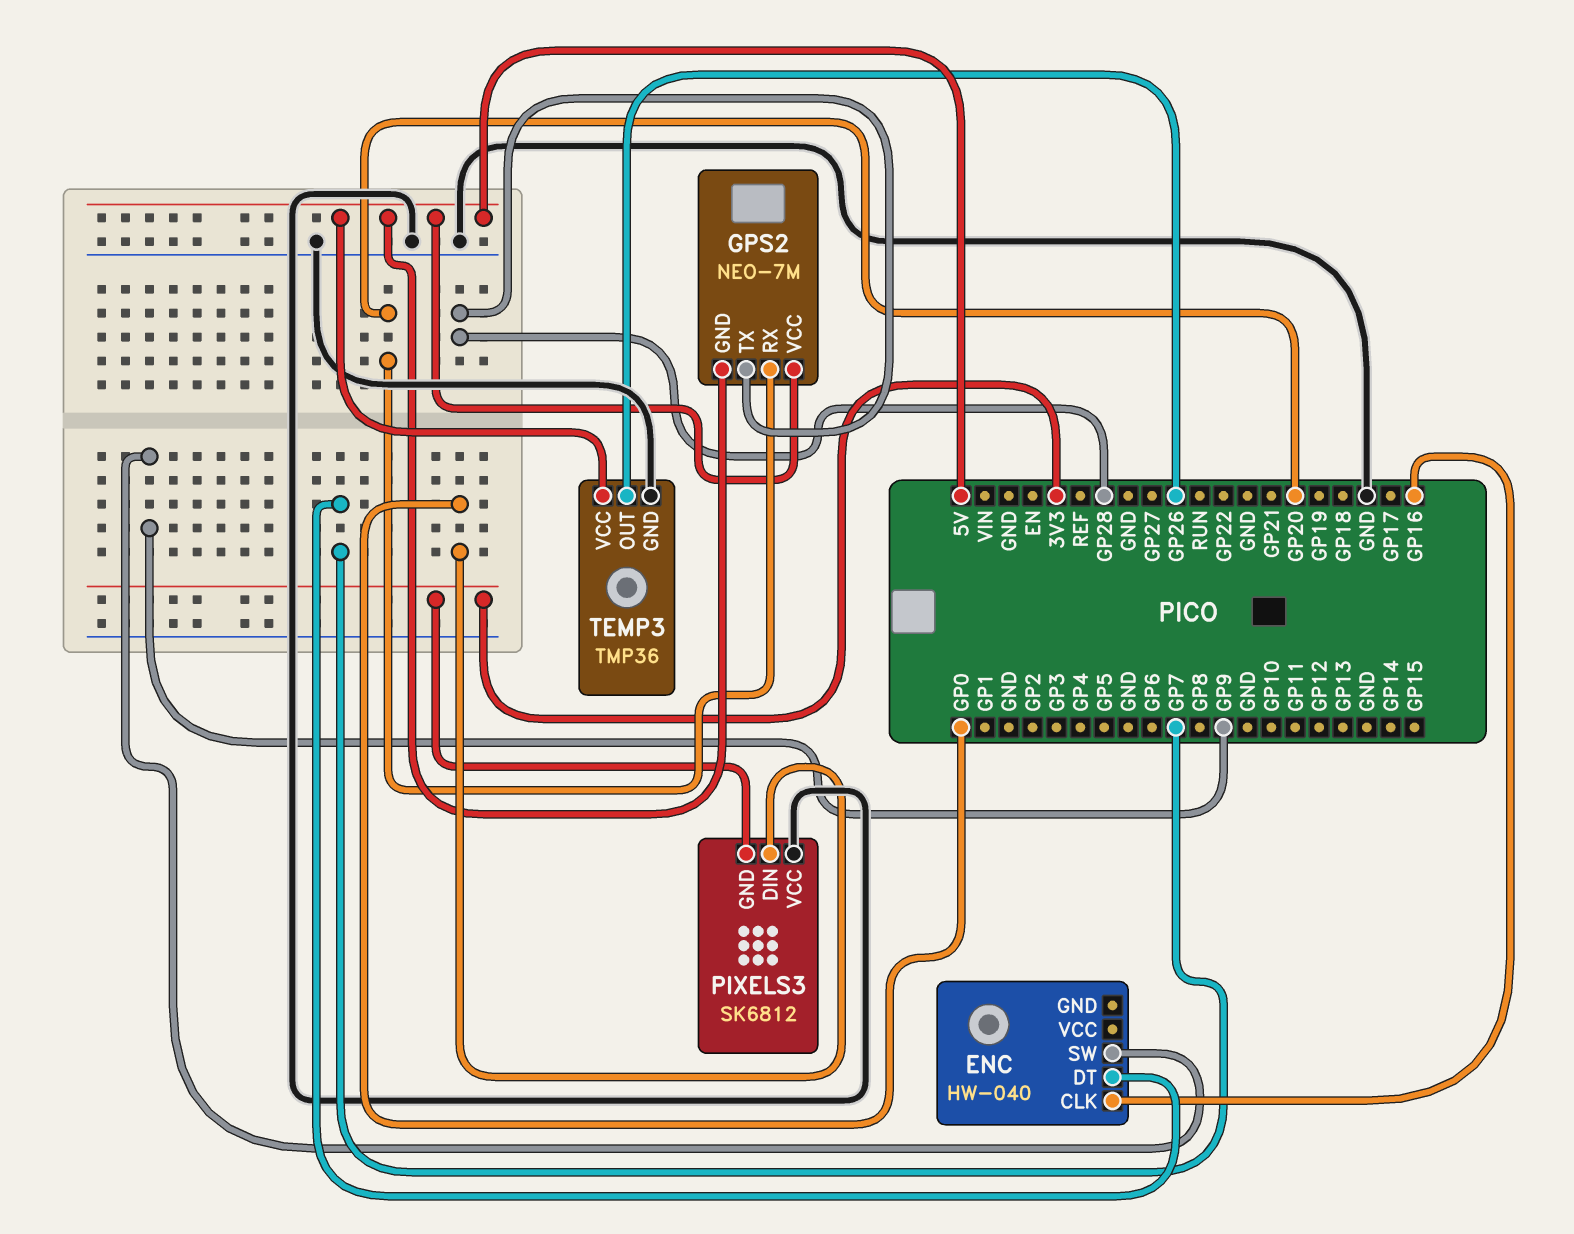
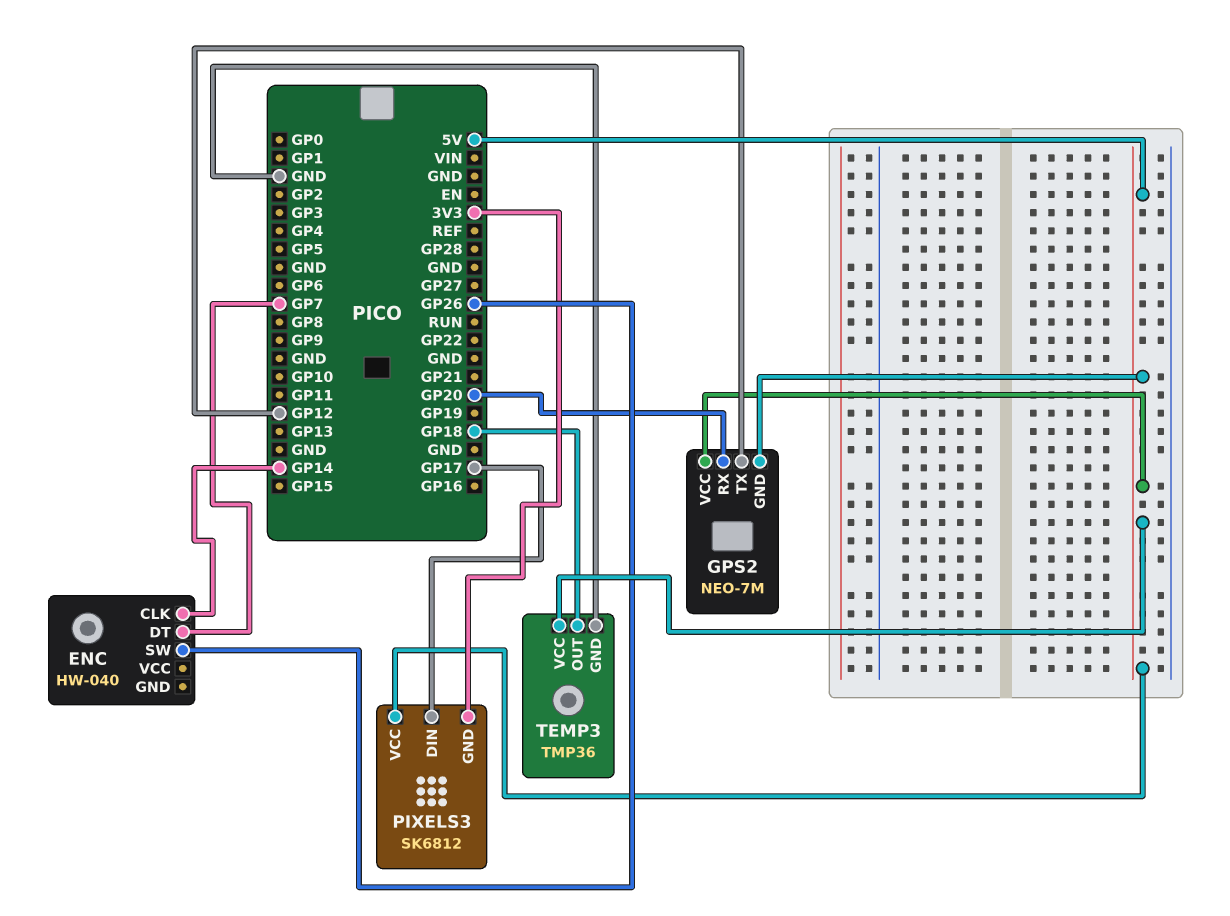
ENC pin CLK: GP16 -> GP14
ENC pin SW: GP9 -> GP26
GPS2 pin TX: GP28 -> GP12
PIXELS3 pin DIN: GP0 -> GP17
PIXELS3 pin VCC: GND -> 5V
TEMP3 pin OUT: GP26 -> GP18

